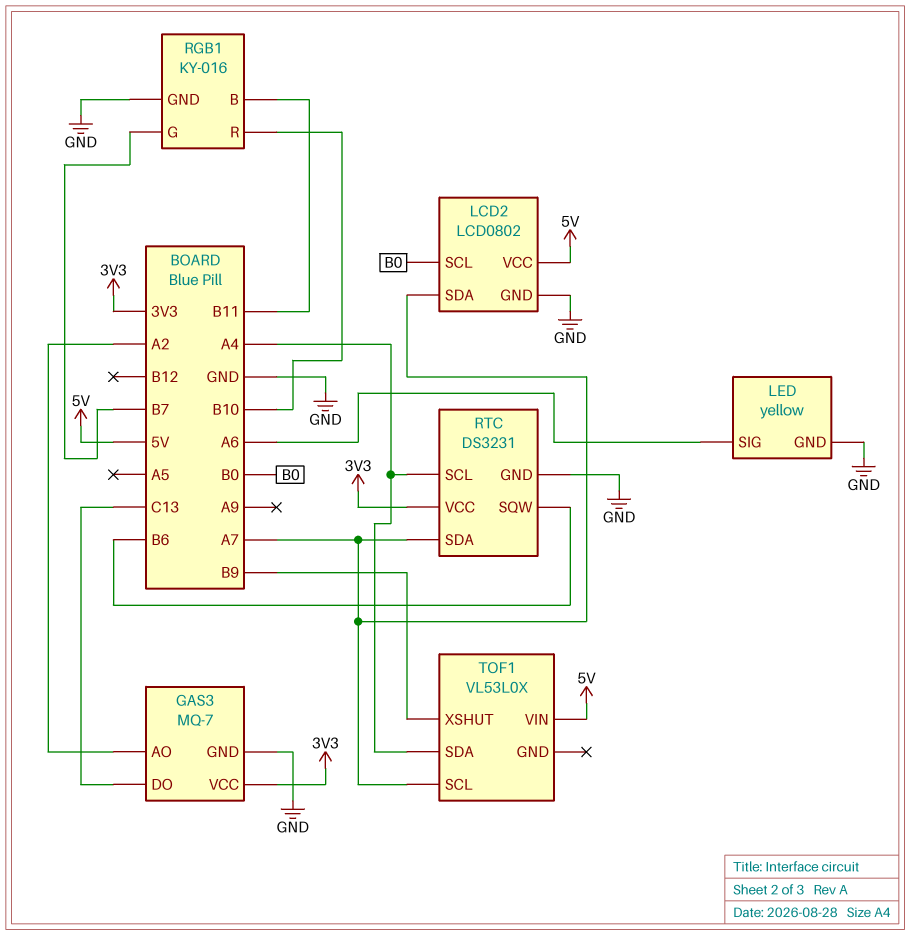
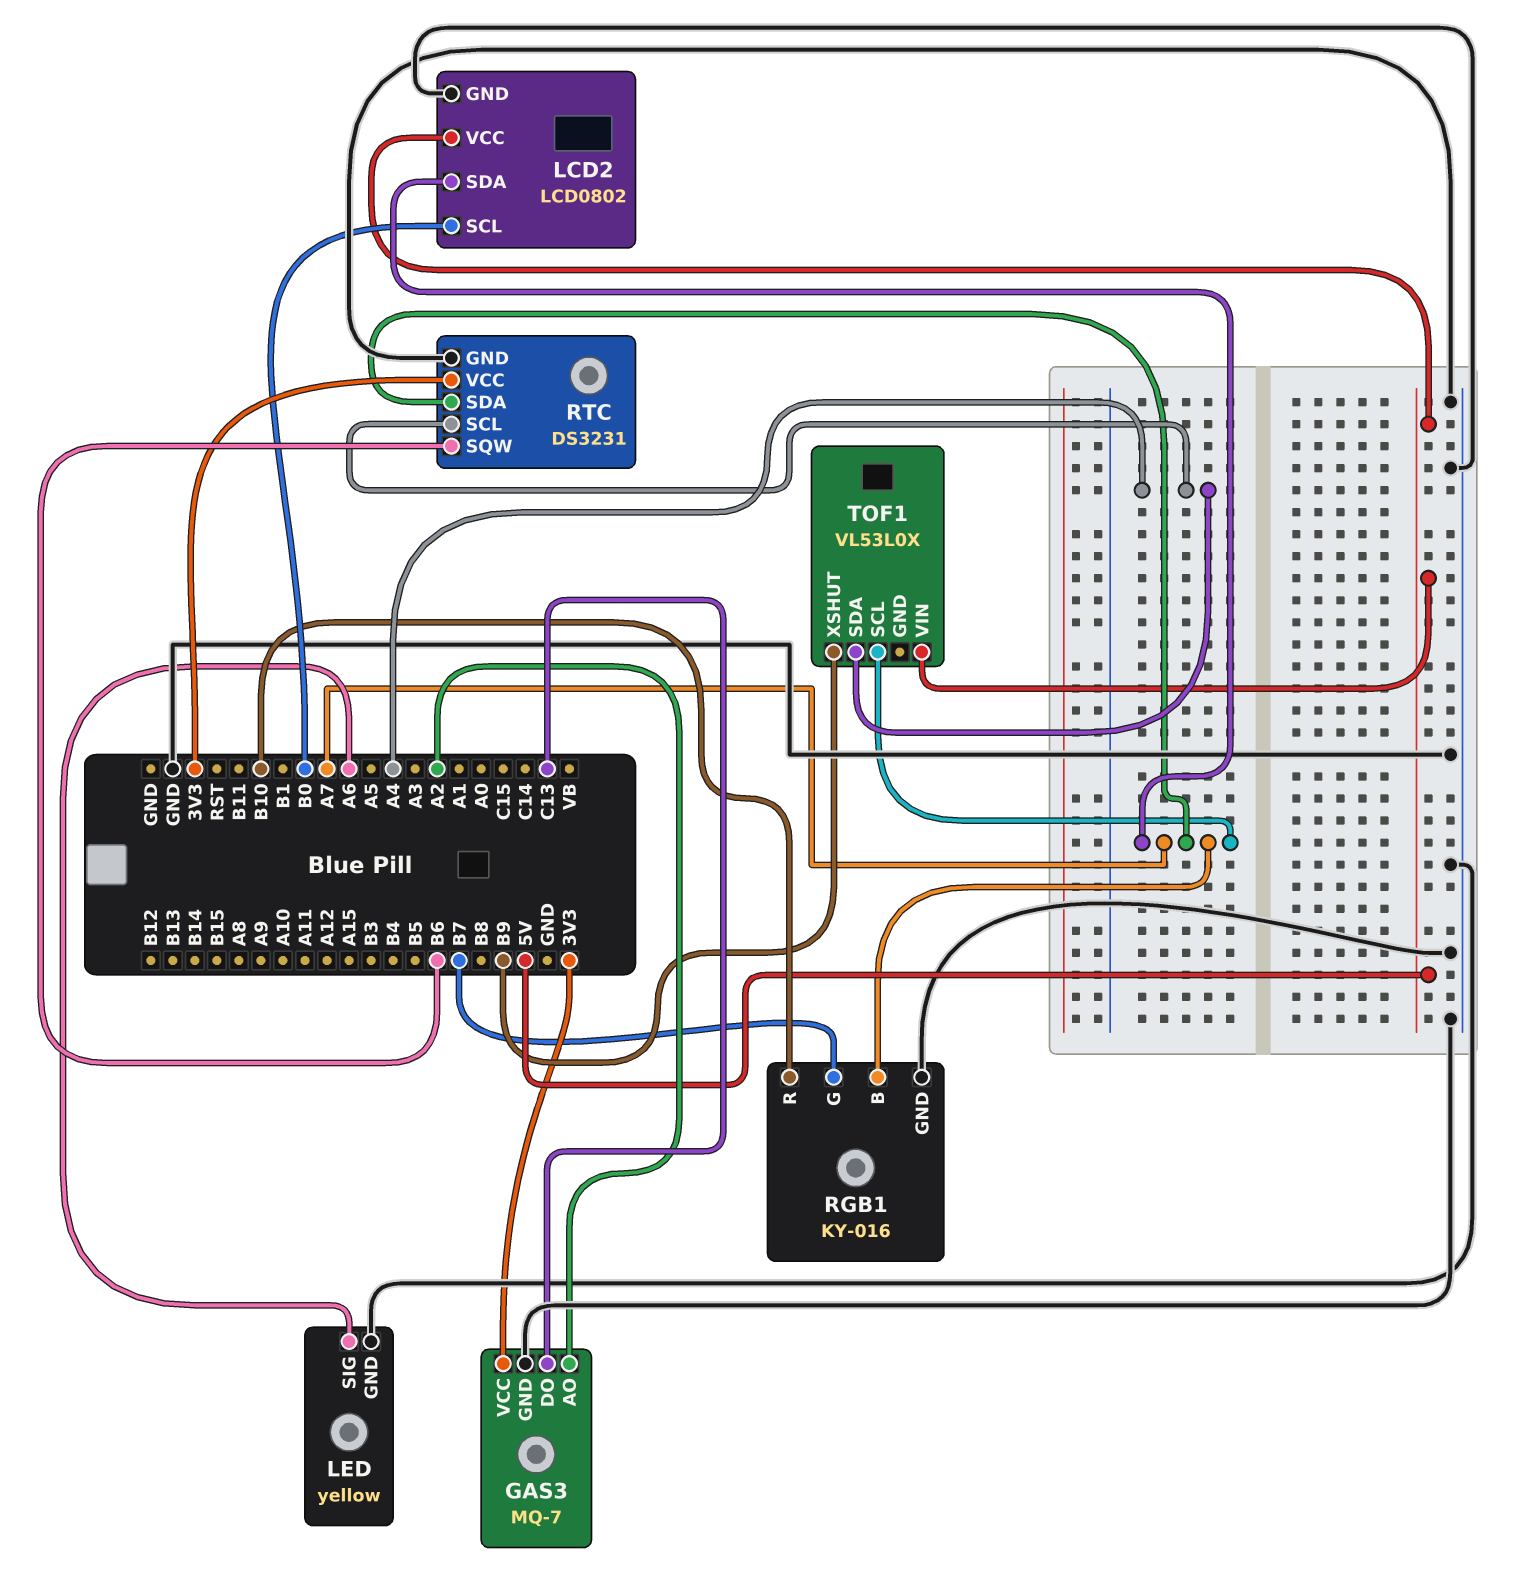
RGB1 pin B: B11 -> A7

